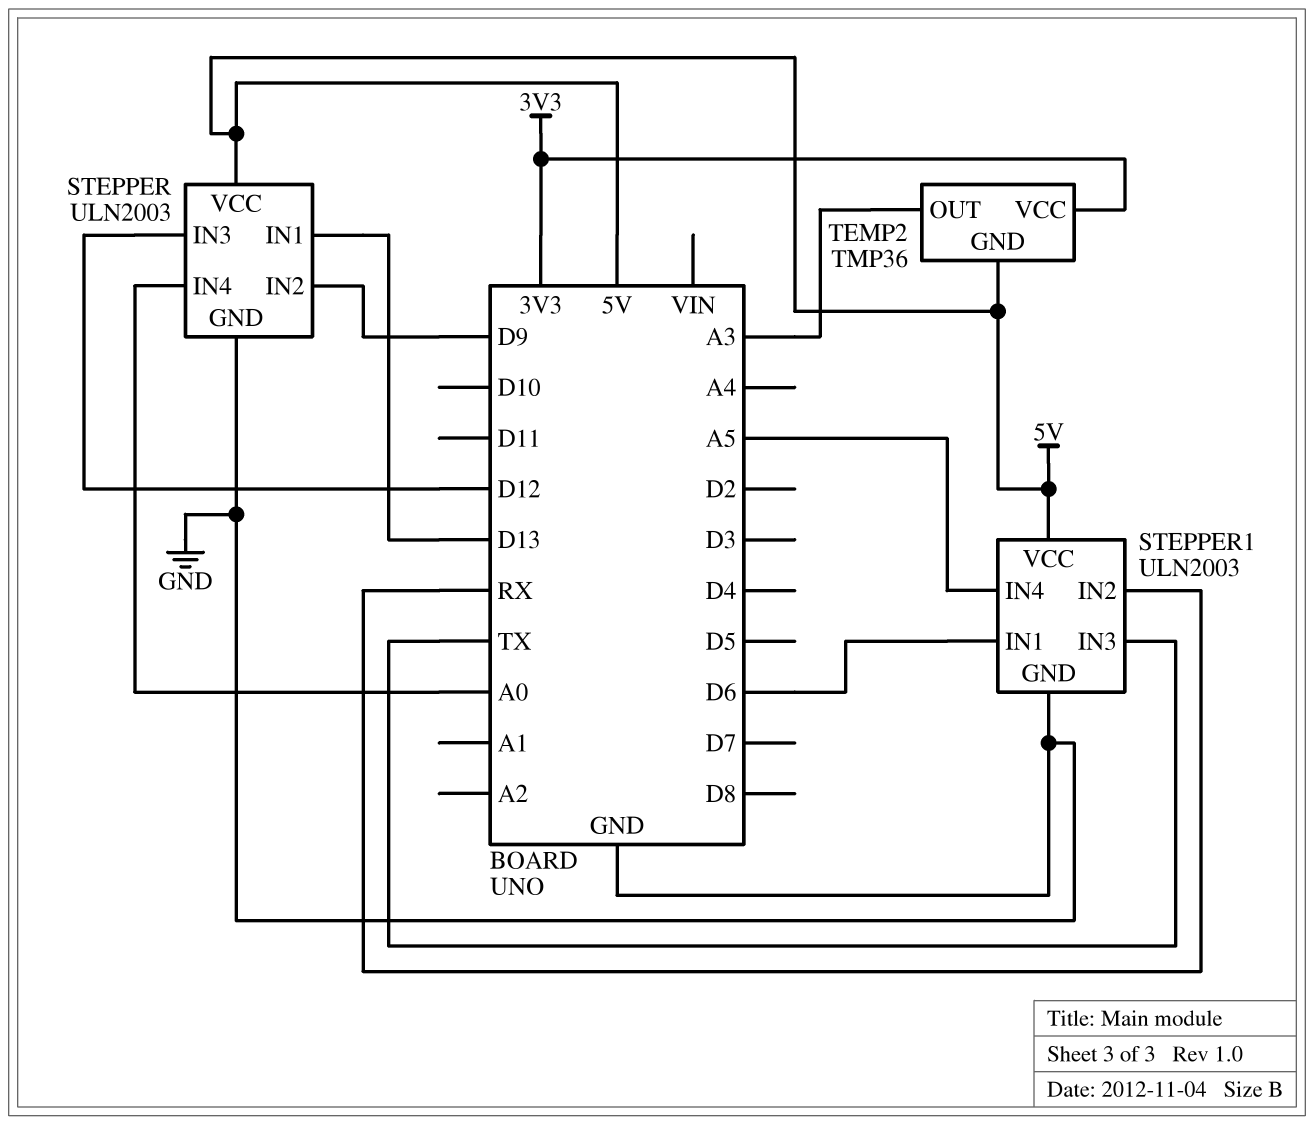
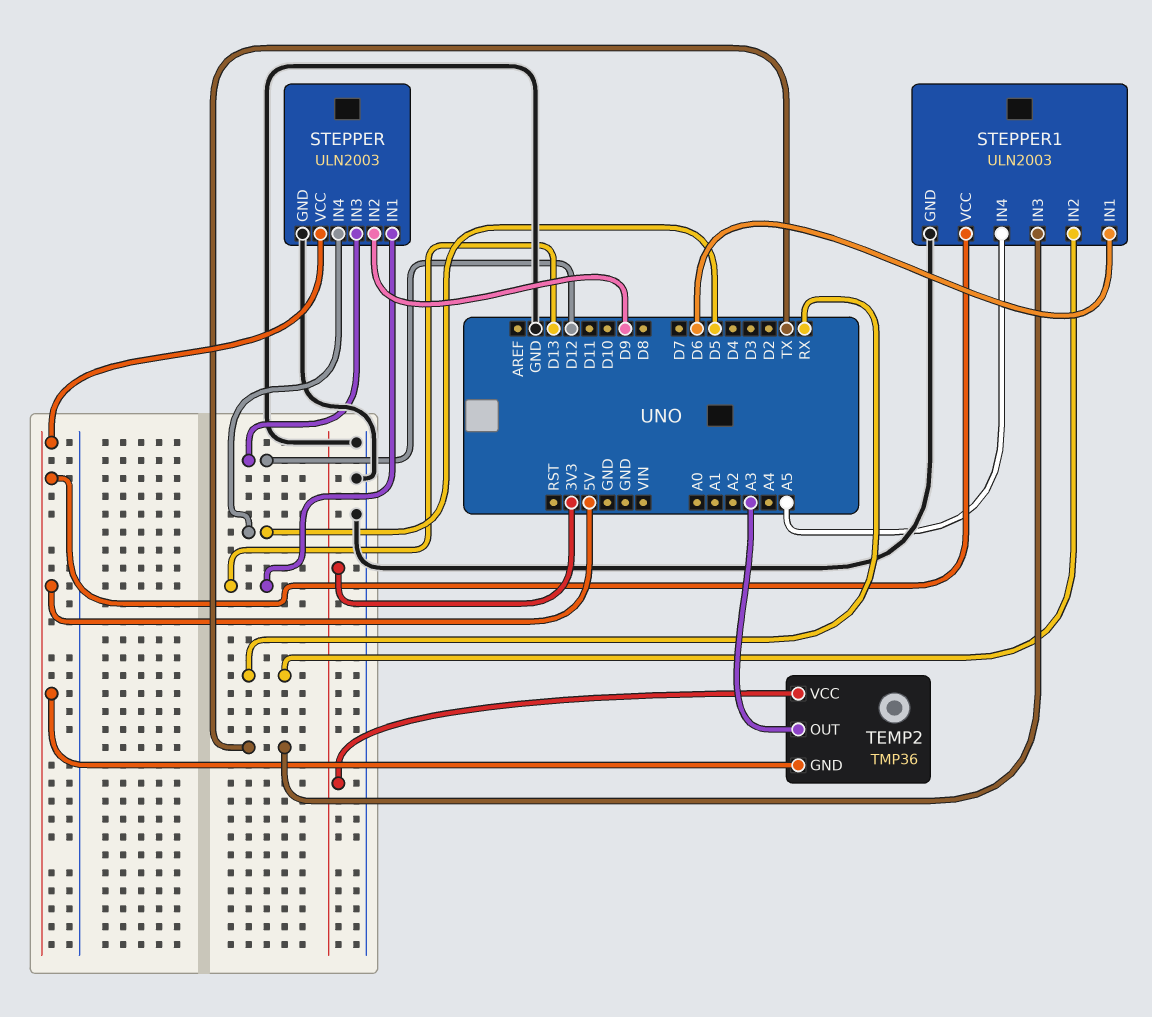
STEPPER pin IN4: A0 -> D5

